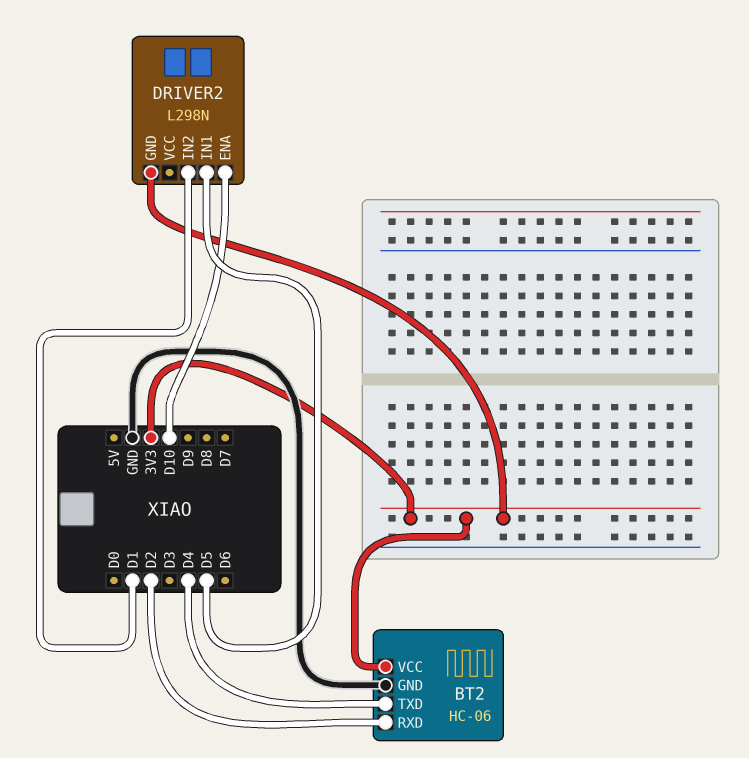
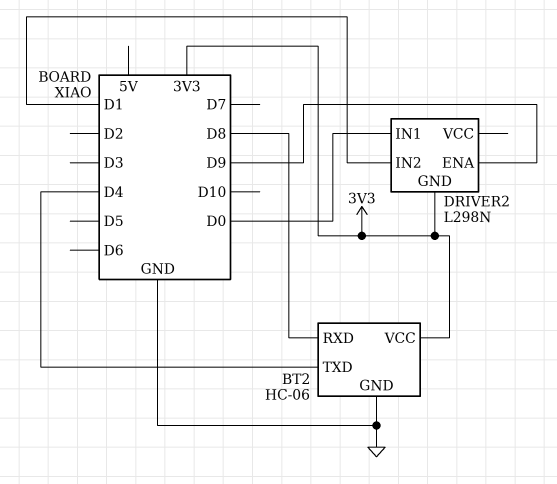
BT2 pin RXD: D2 -> D8
DRIVER2 pin ENA: D10 -> D9
DRIVER2 pin IN1: D5 -> D0

